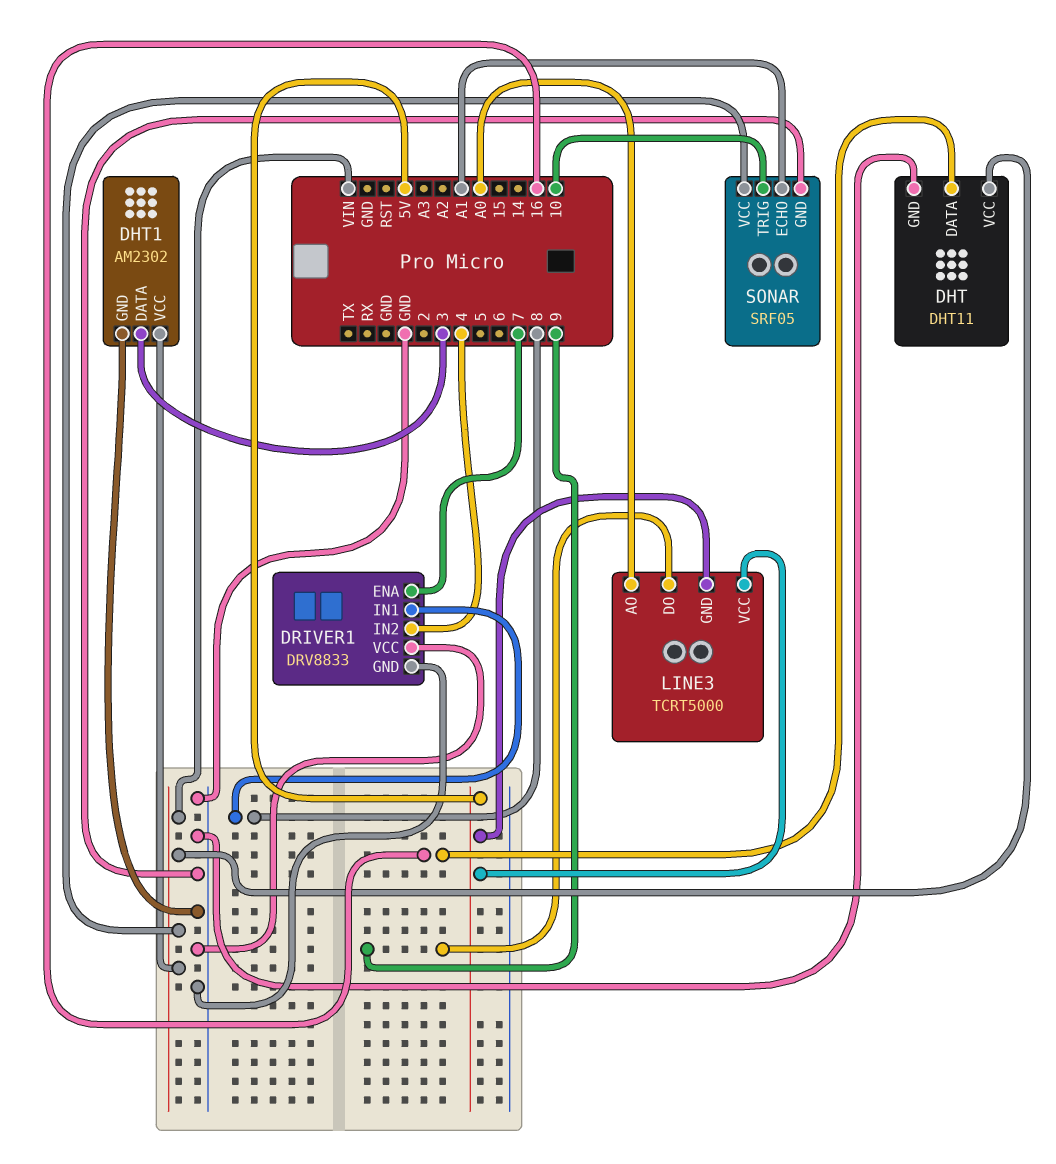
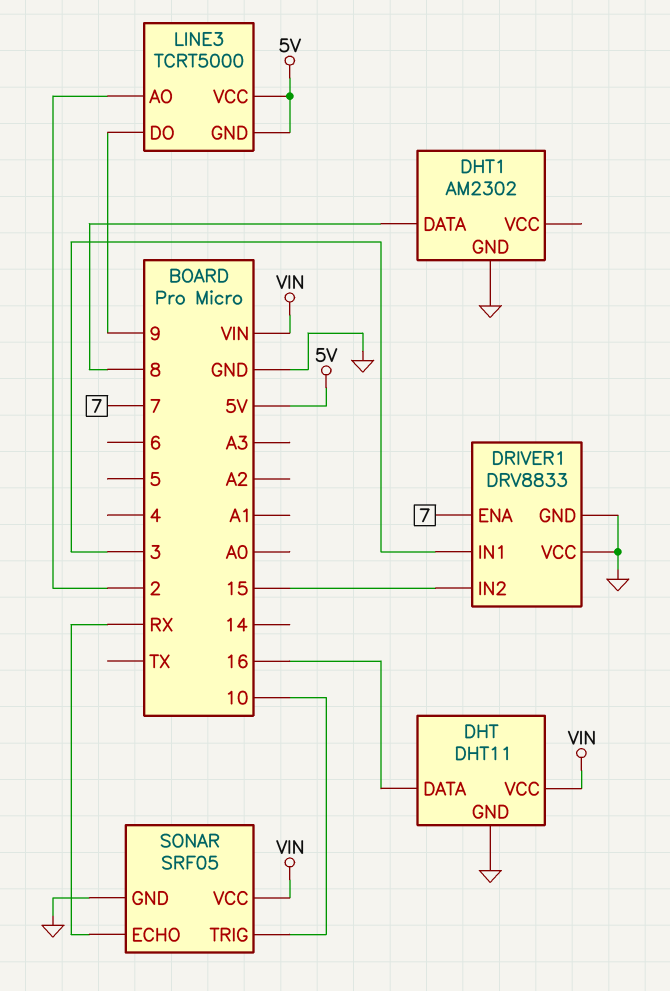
DHT1 pin DATA: 3 -> 8
DHT1 pin VCC: VIN -> none
DRIVER1 pin IN1: 8 -> 3
DRIVER1 pin IN2: 4 -> 15
LINE3 pin AO: A0 -> 2
SONAR pin ECHO: A1 -> RX

